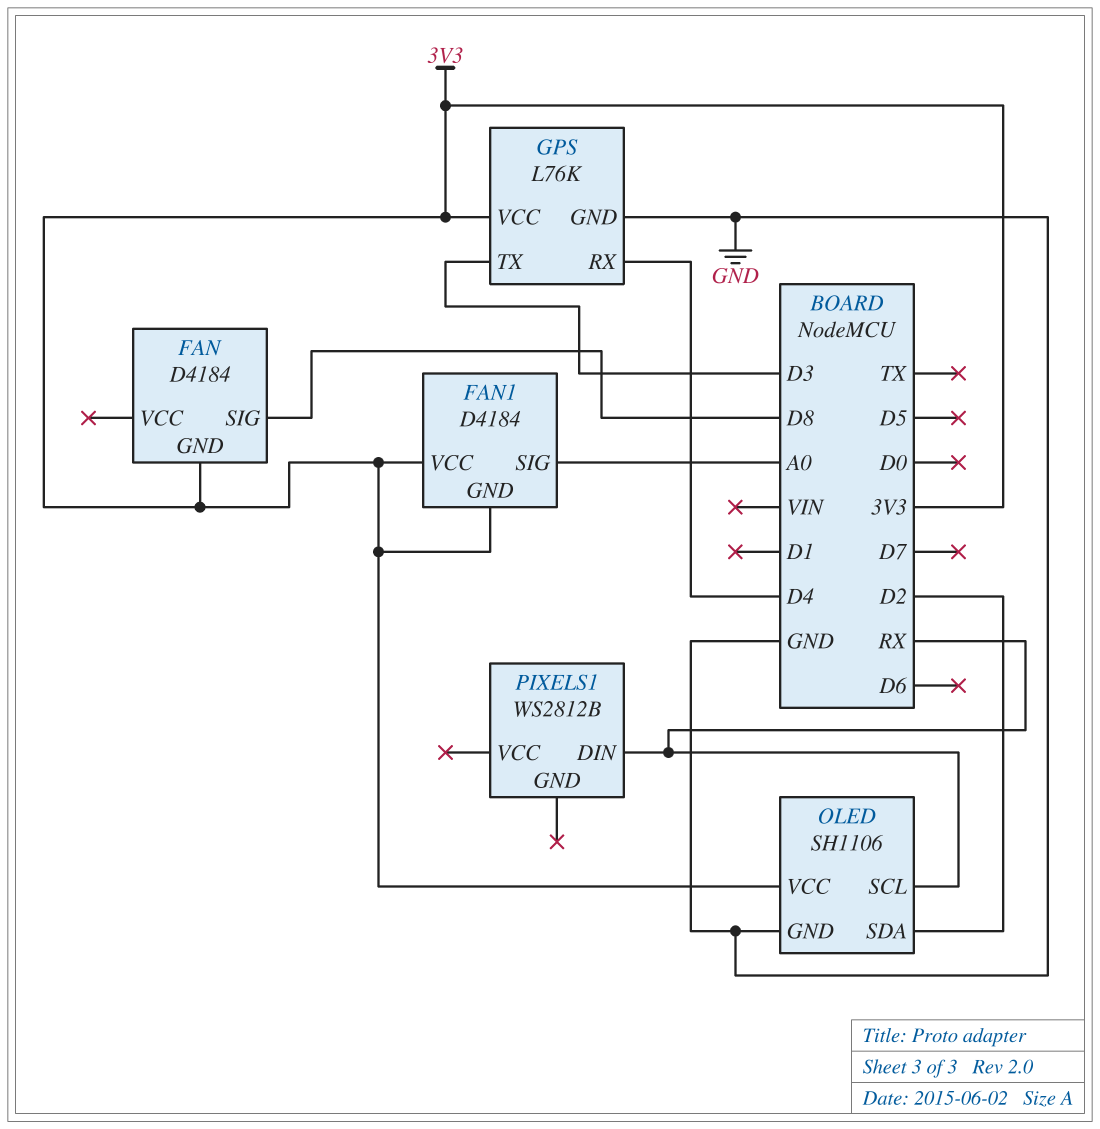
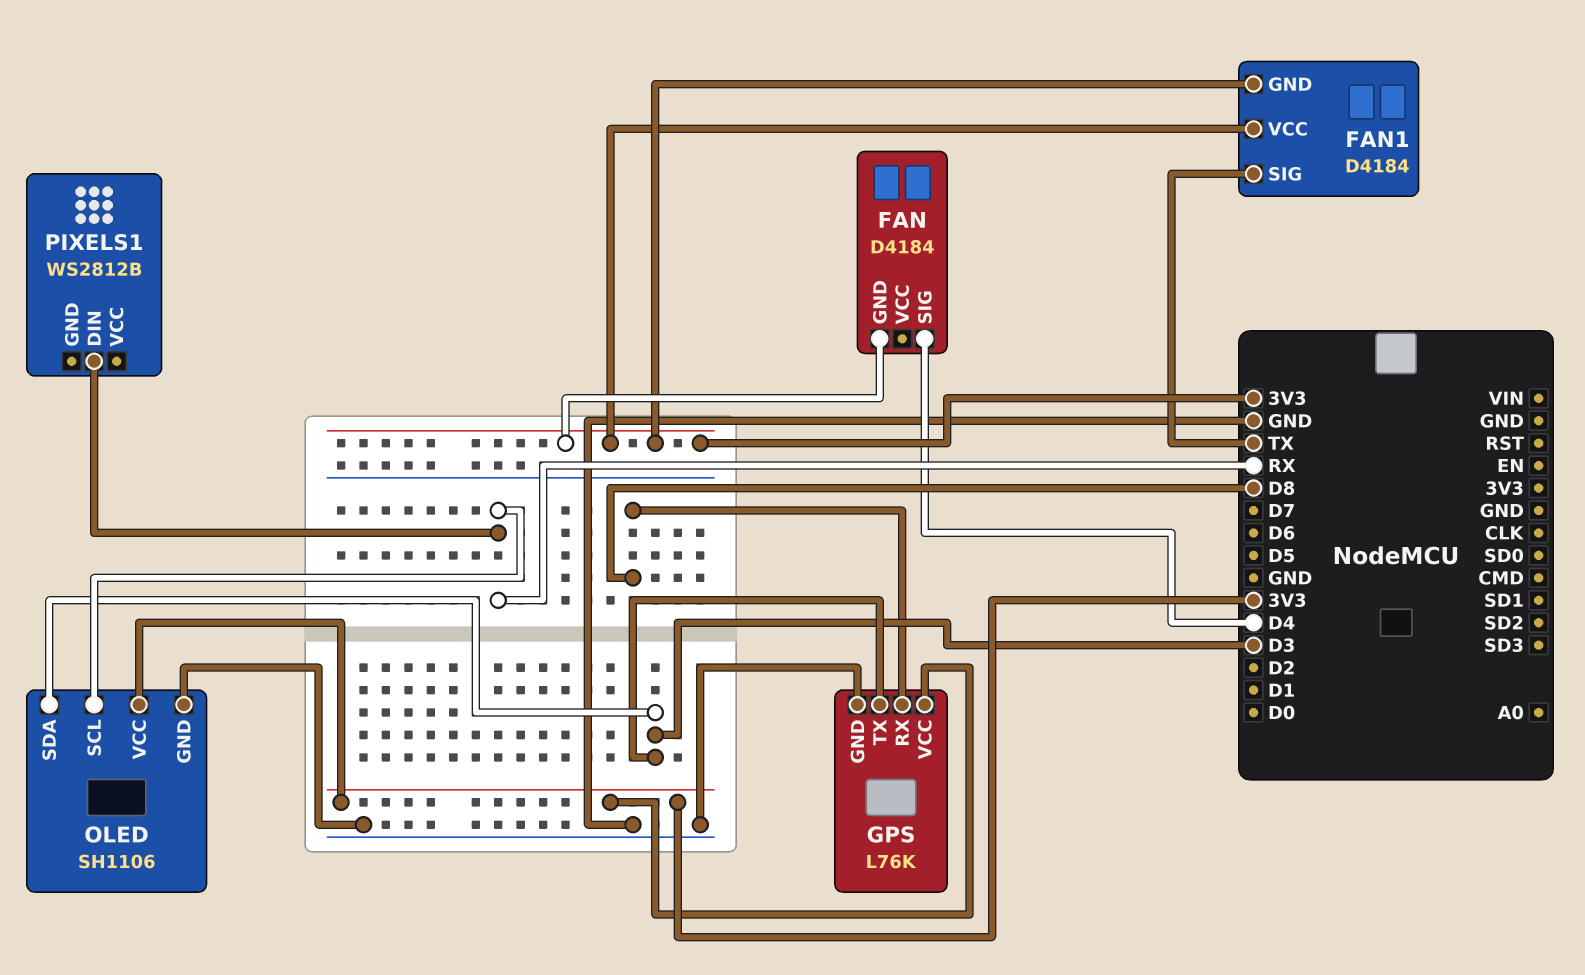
FAN pin SIG: D8 -> D4
FAN1 pin SIG: A0 -> TX
GPS pin RX: D4 -> D8
OLED pin SDA: D2 -> D3

